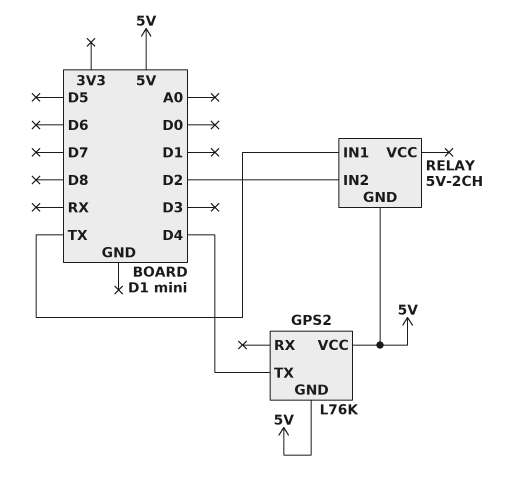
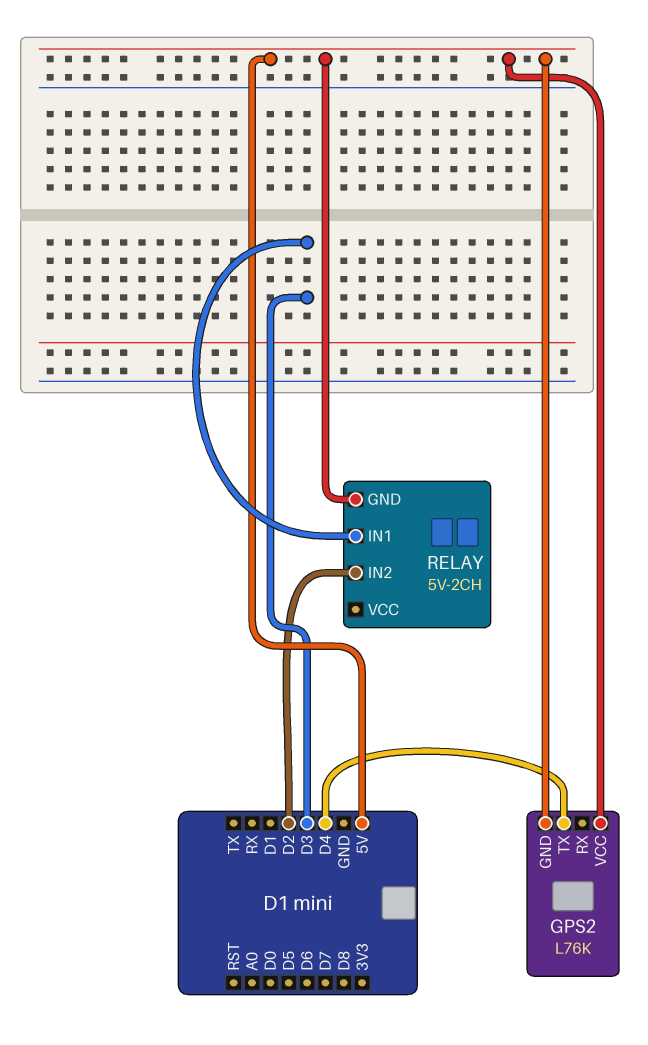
RELAY pin IN1: TX -> D3

